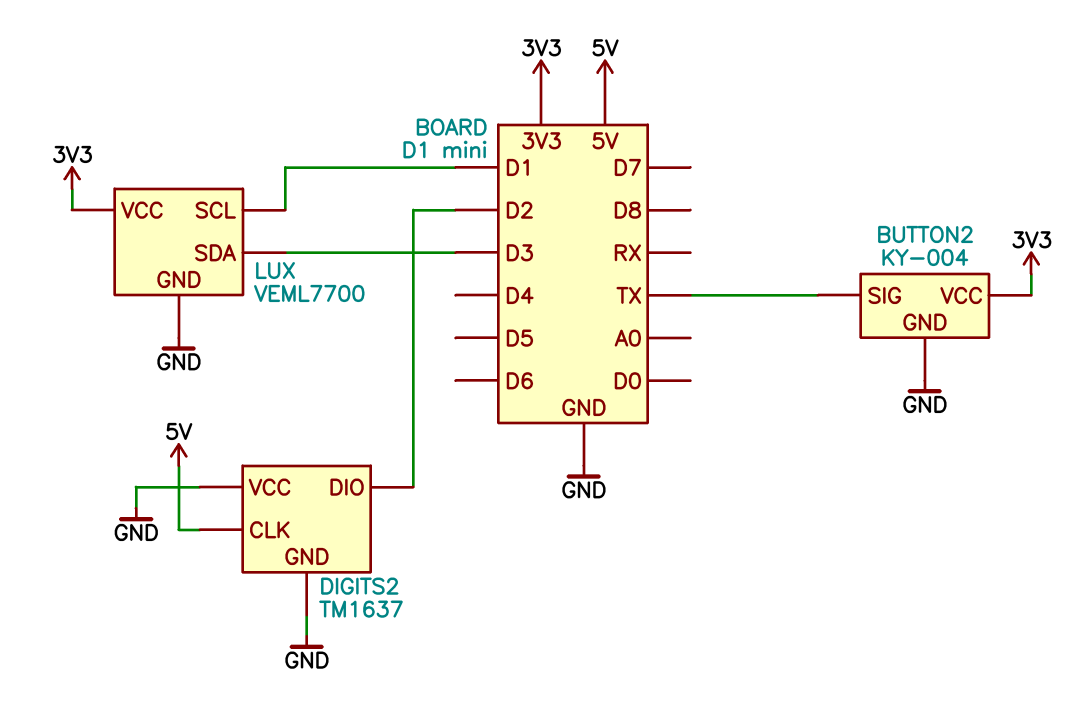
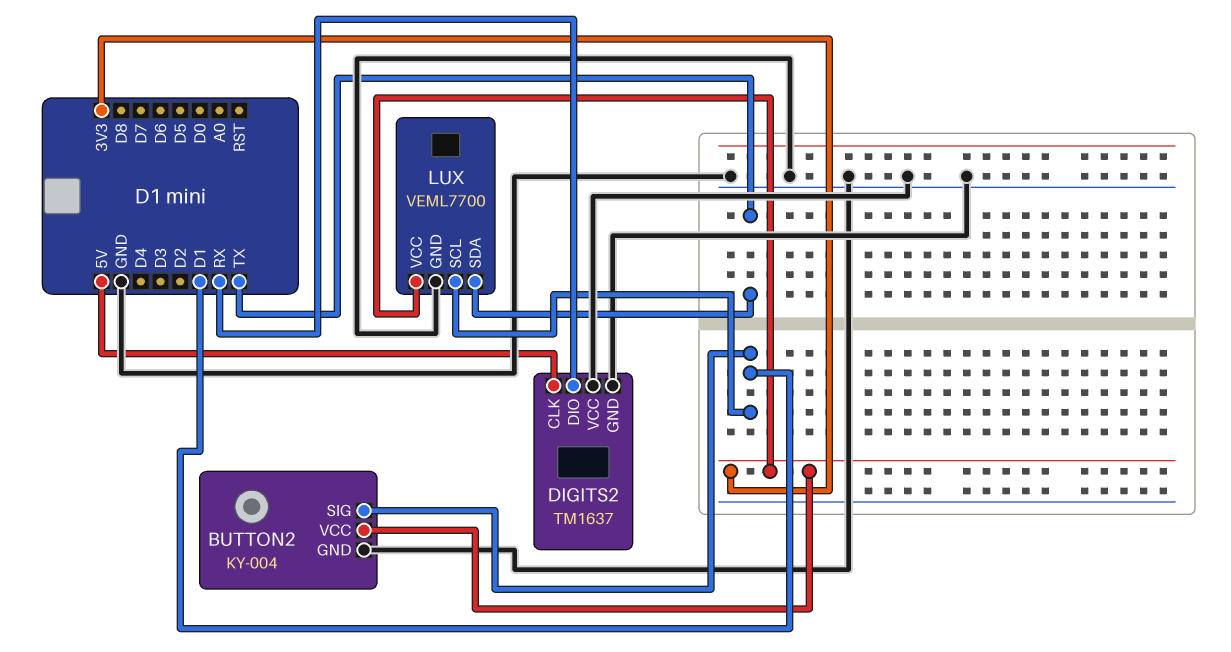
BUTTON2 pin SIG: TX -> D1
DIGITS2 pin DIO: D2 -> RX
LUX pin SDA: D3 -> TX

